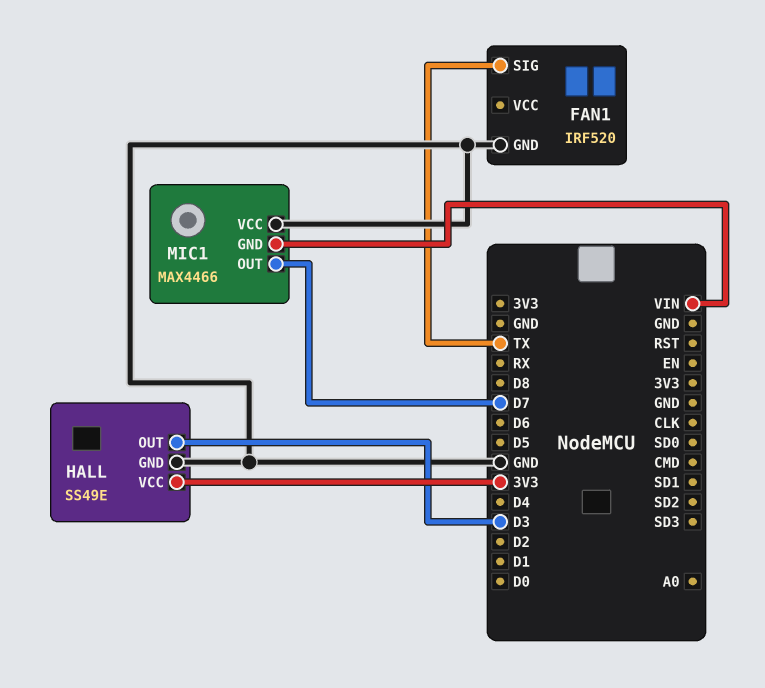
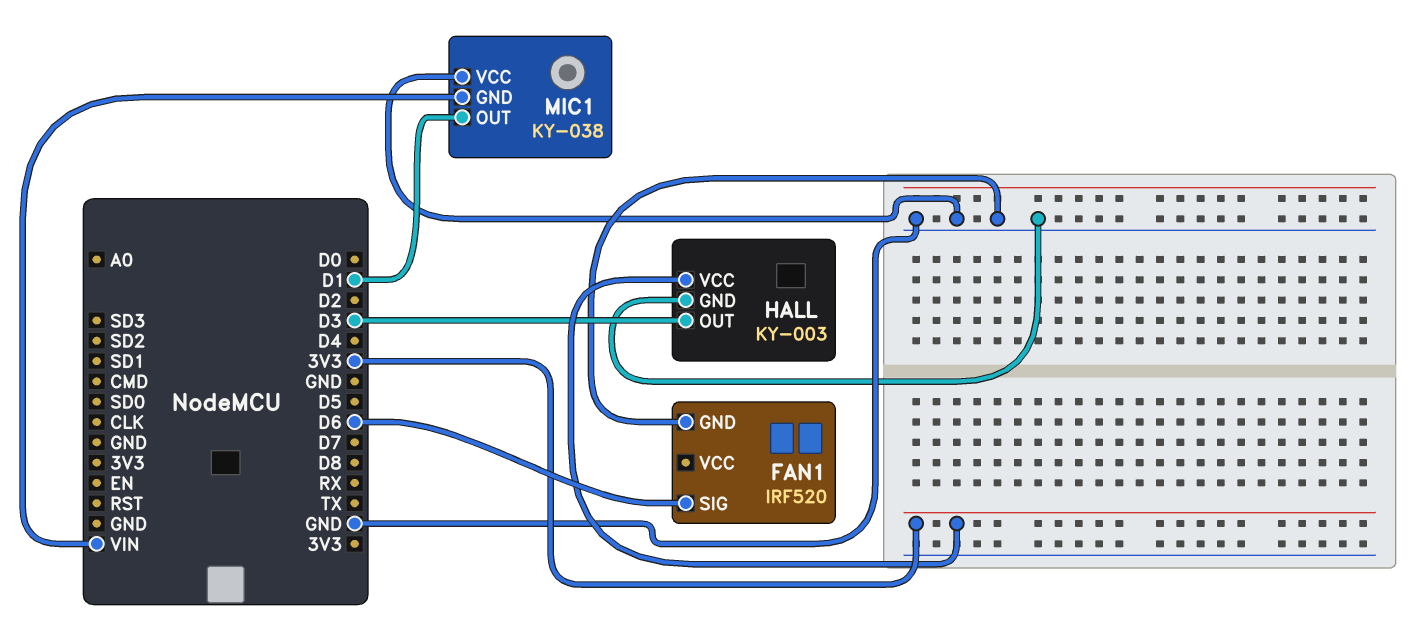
FAN1 pin SIG: TX -> D6
HALL: SS49E -> KY-003
MIC1: MAX4466 -> KY-038
MIC1 pin OUT: D7 -> D1

